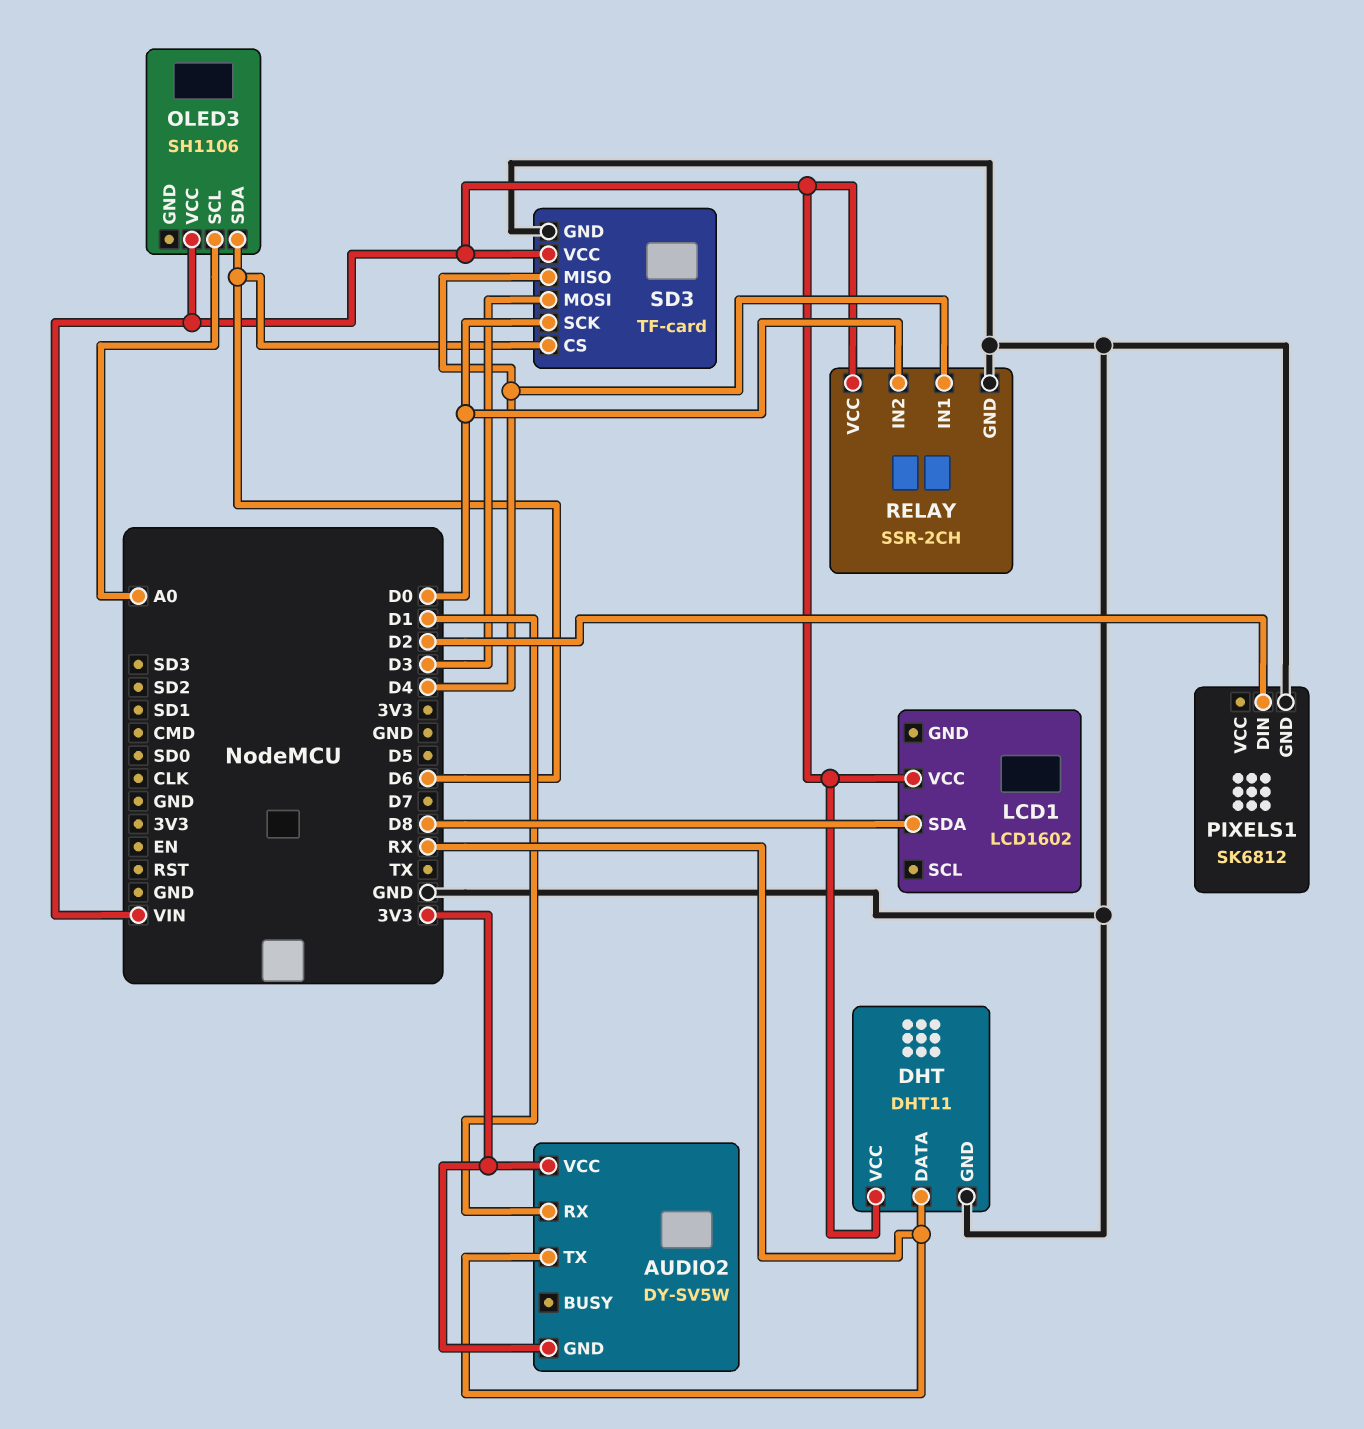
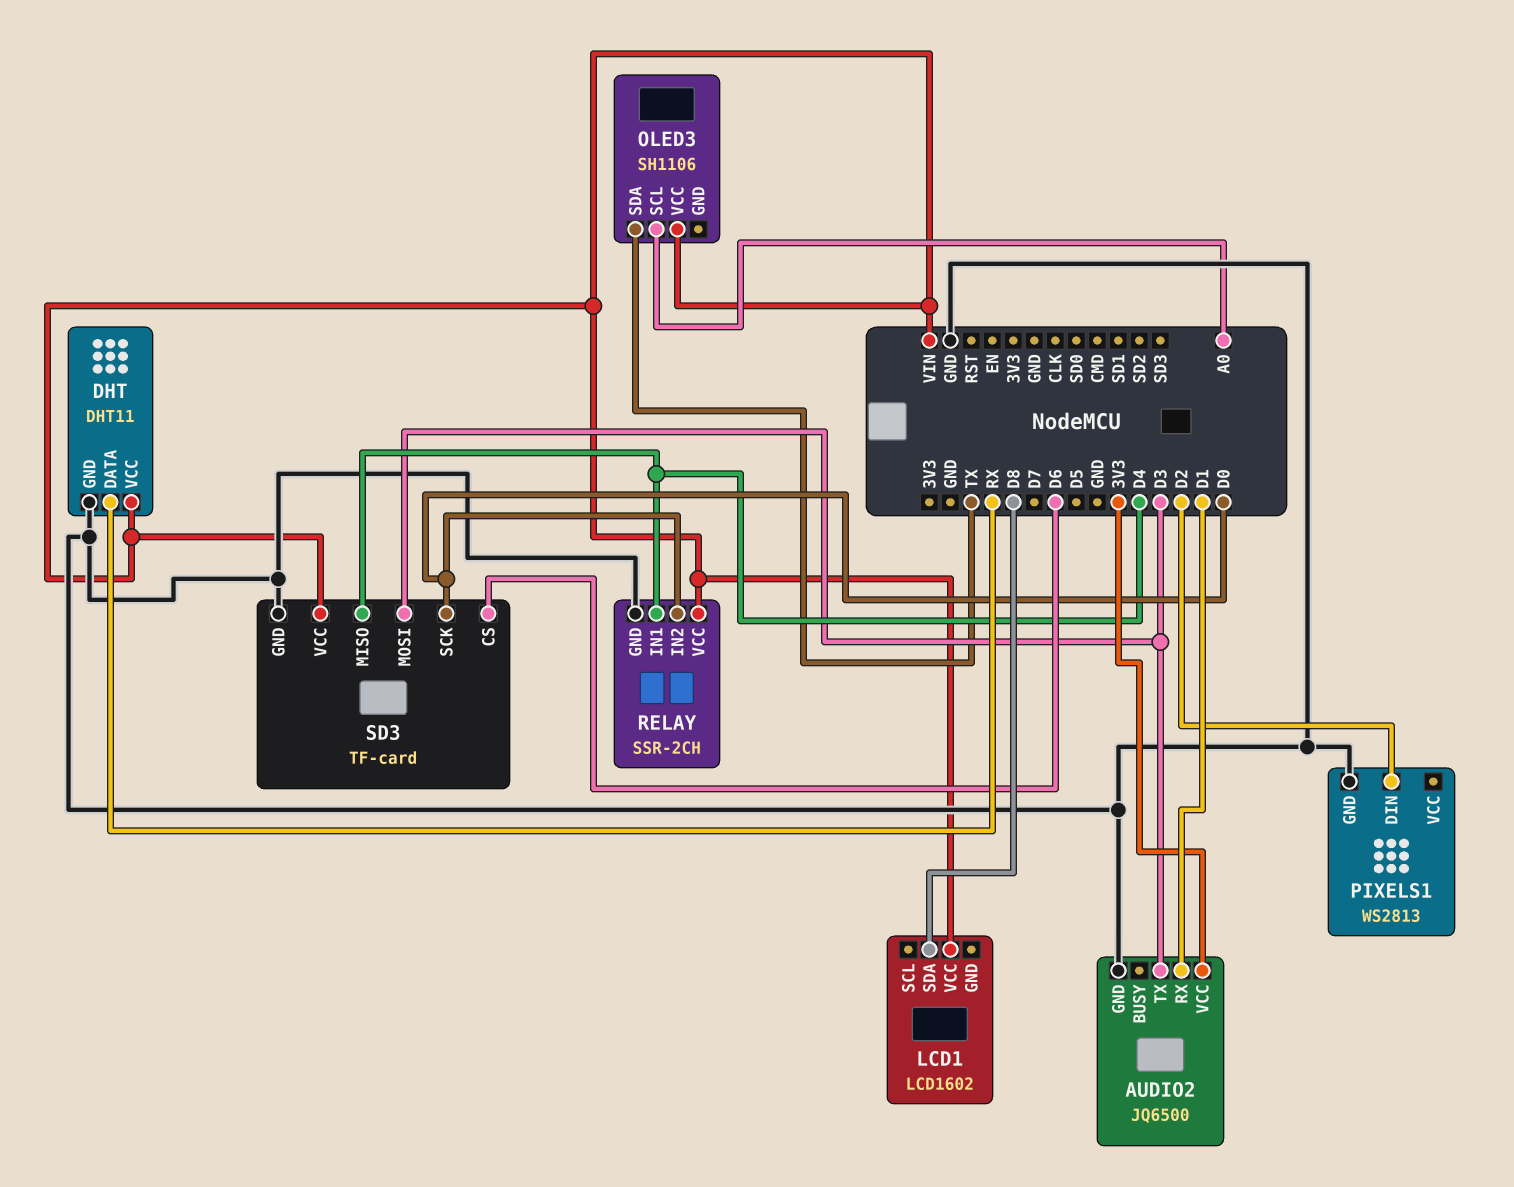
AUDIO2: DY-SV5W -> JQ6500
AUDIO2 pin GND: 3V3 -> GND
AUDIO2 pin TX: RX -> D3
OLED3 pin SDA: D6 -> TX
PIXELS1: SK6812 -> WS2813

